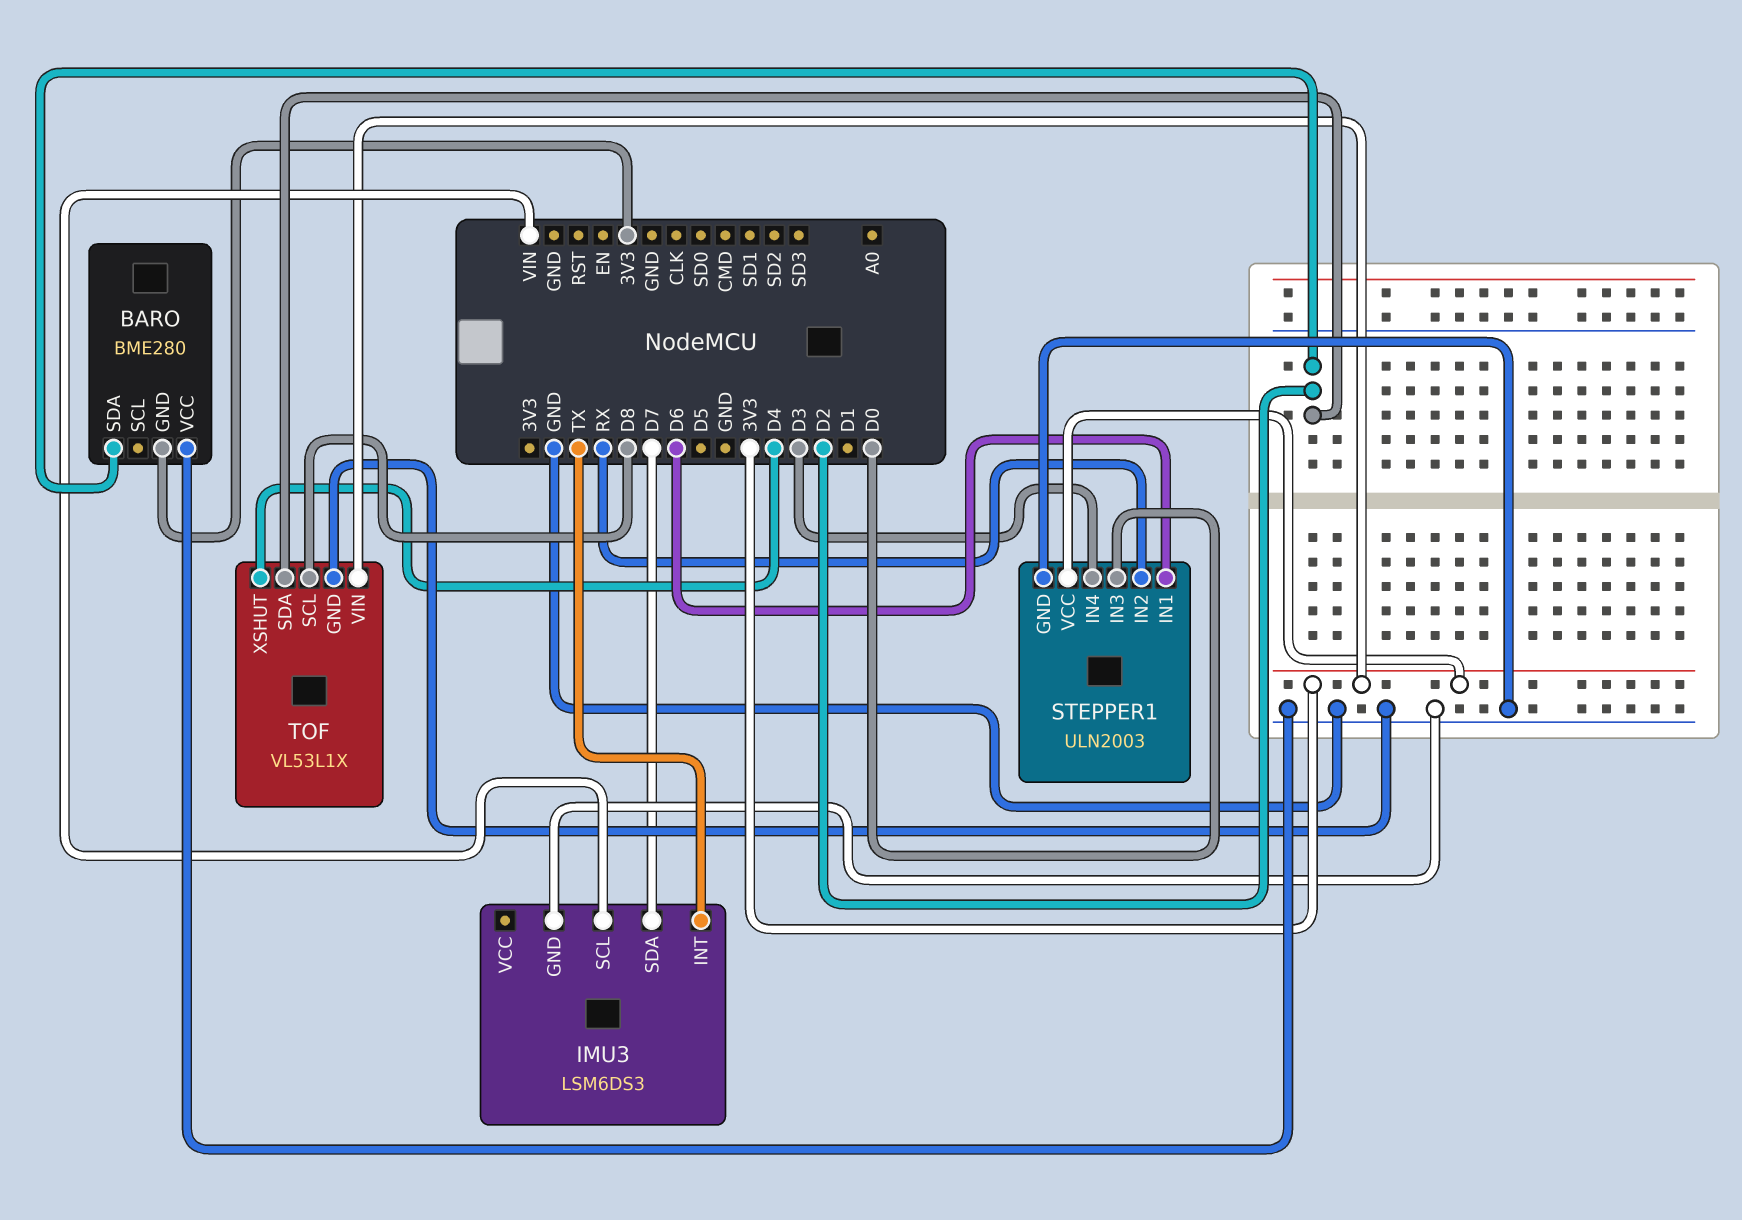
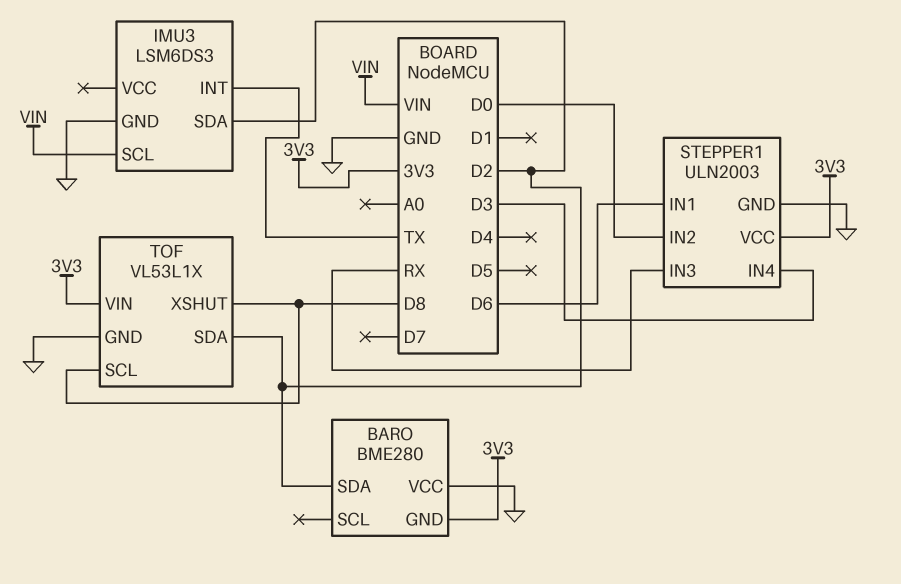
IMU3 pin SDA: D7 -> D2
STEPPER1 pin IN2: RX -> D0
STEPPER1 pin IN3: D0 -> RX
TOF pin XSHUT: D4 -> D8

